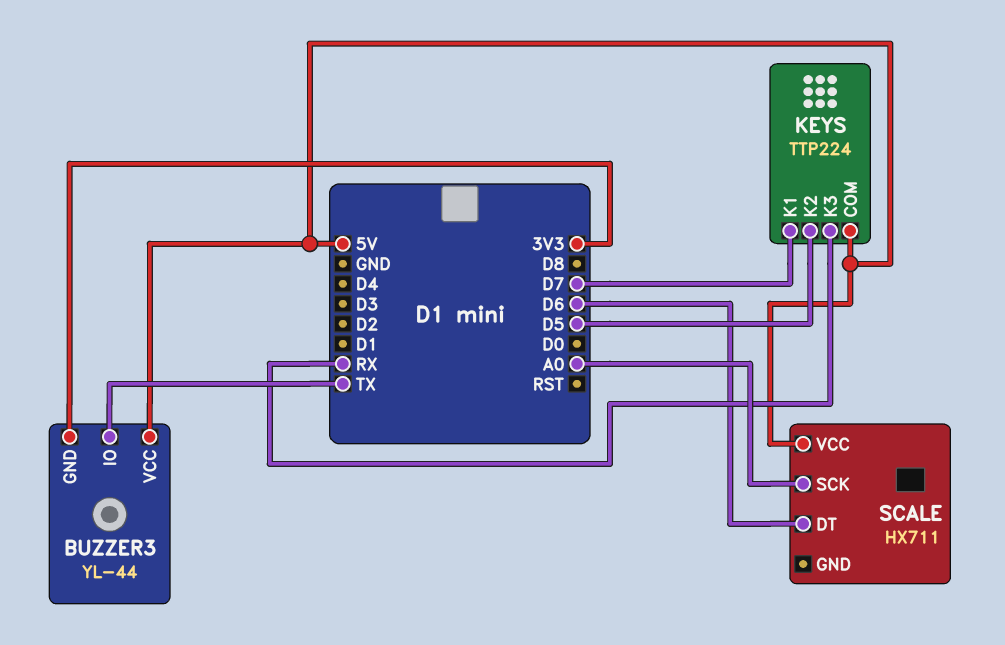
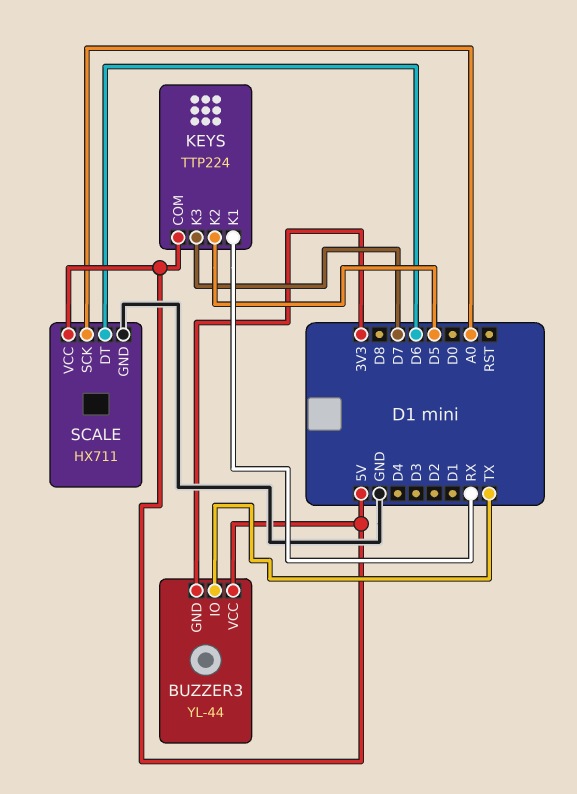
KEYS pin K1: D7 -> RX
KEYS pin K3: RX -> D7
SCALE pin GND: none -> GND

